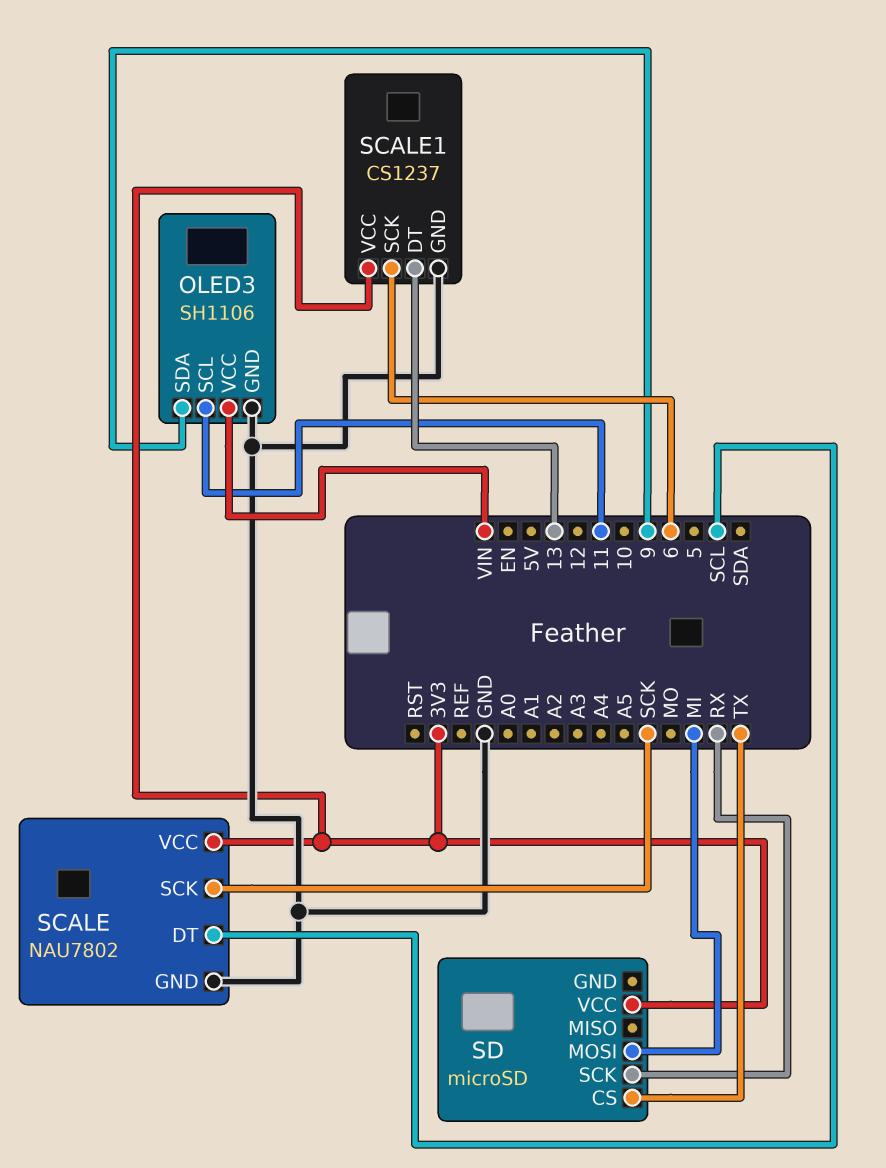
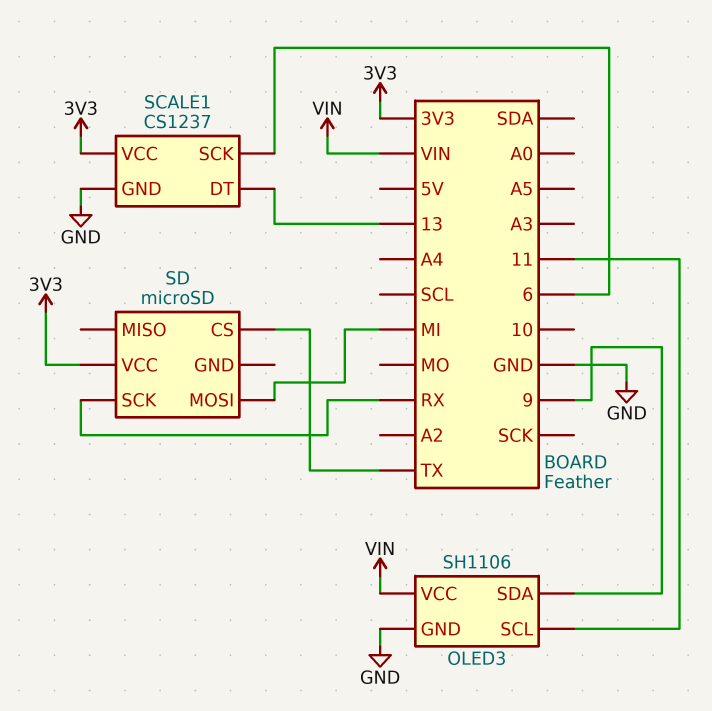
SCALE: NAU7802 -> none
SCALE pin DT: SCL -> none
SCALE pin GND: GND -> none
SCALE pin SCK: SCK -> none
SCALE pin VCC: 3V3 -> none

